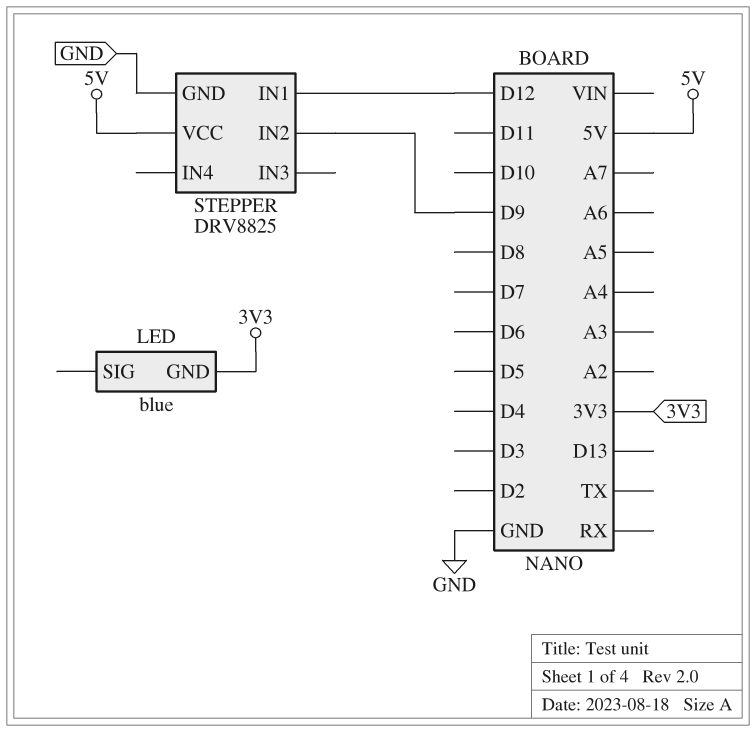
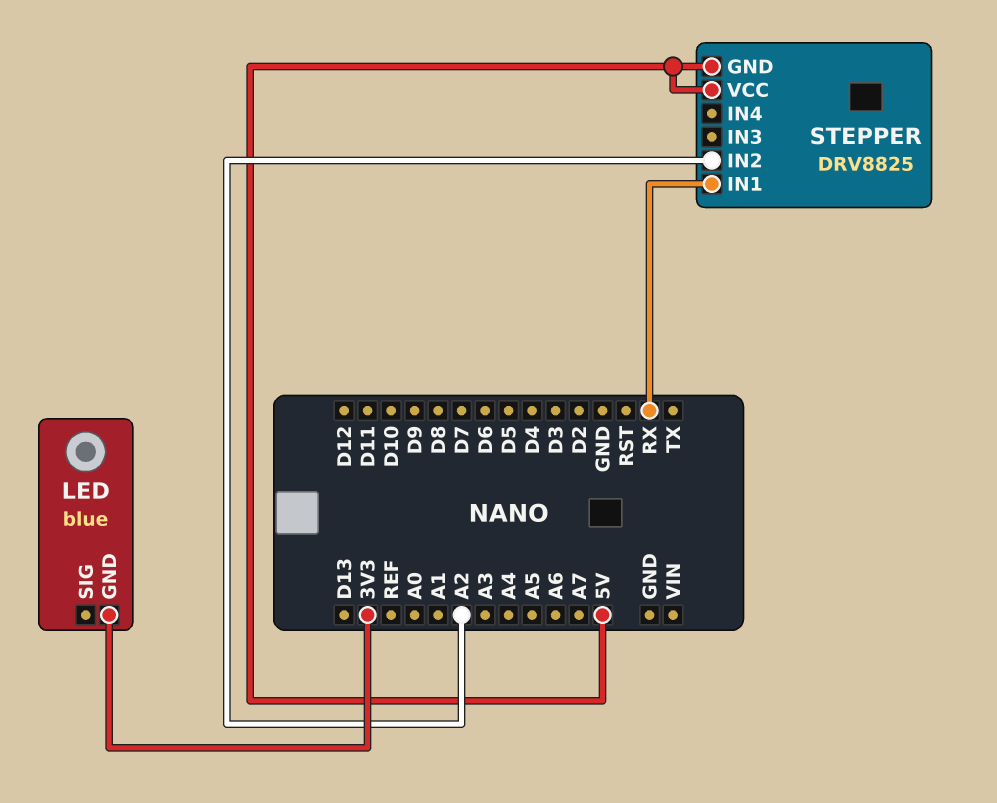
STEPPER pin GND: GND -> 5V
STEPPER pin IN1: D12 -> RX
STEPPER pin IN2: D9 -> A2

